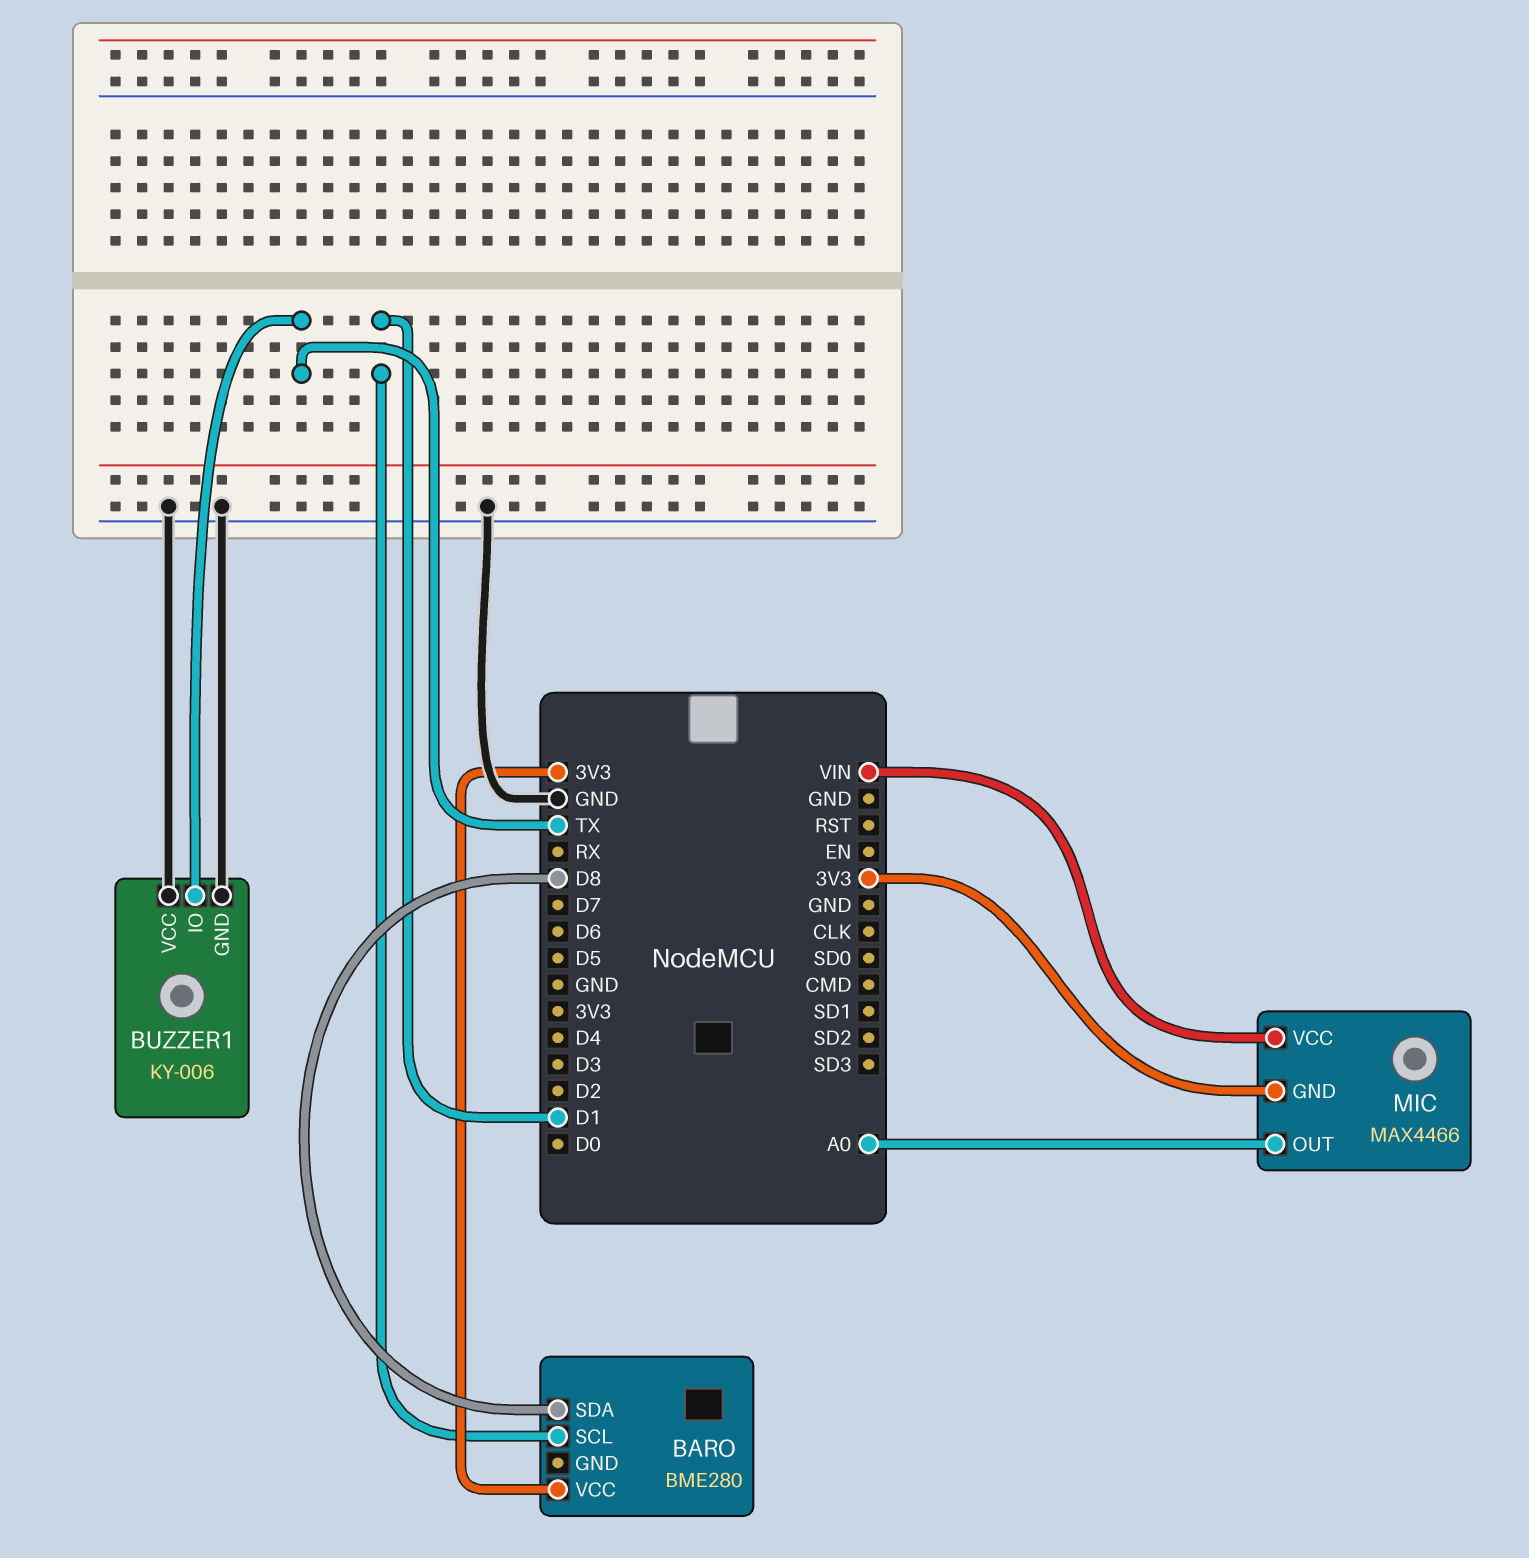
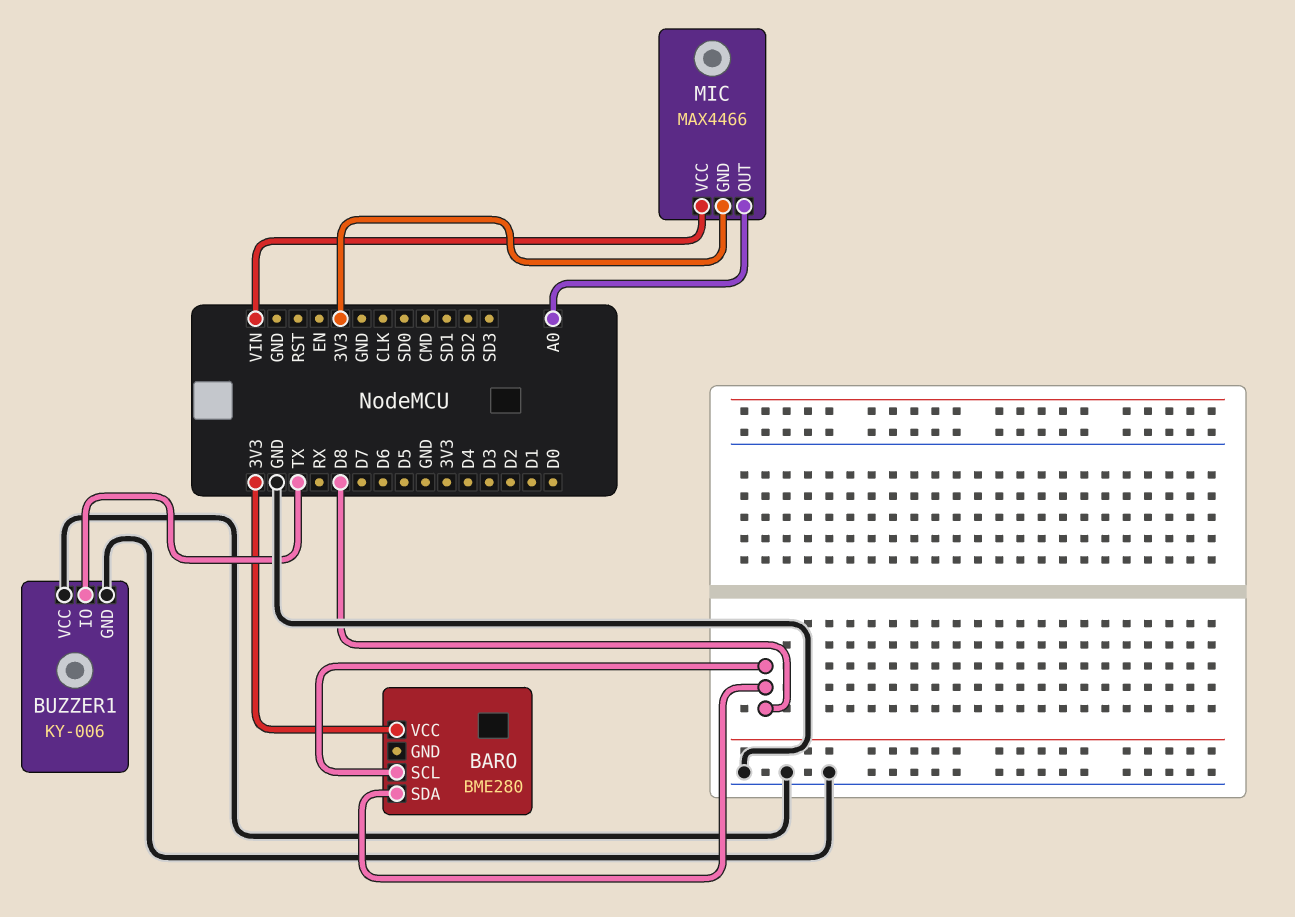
BARO pin SCL: D1 -> D8

